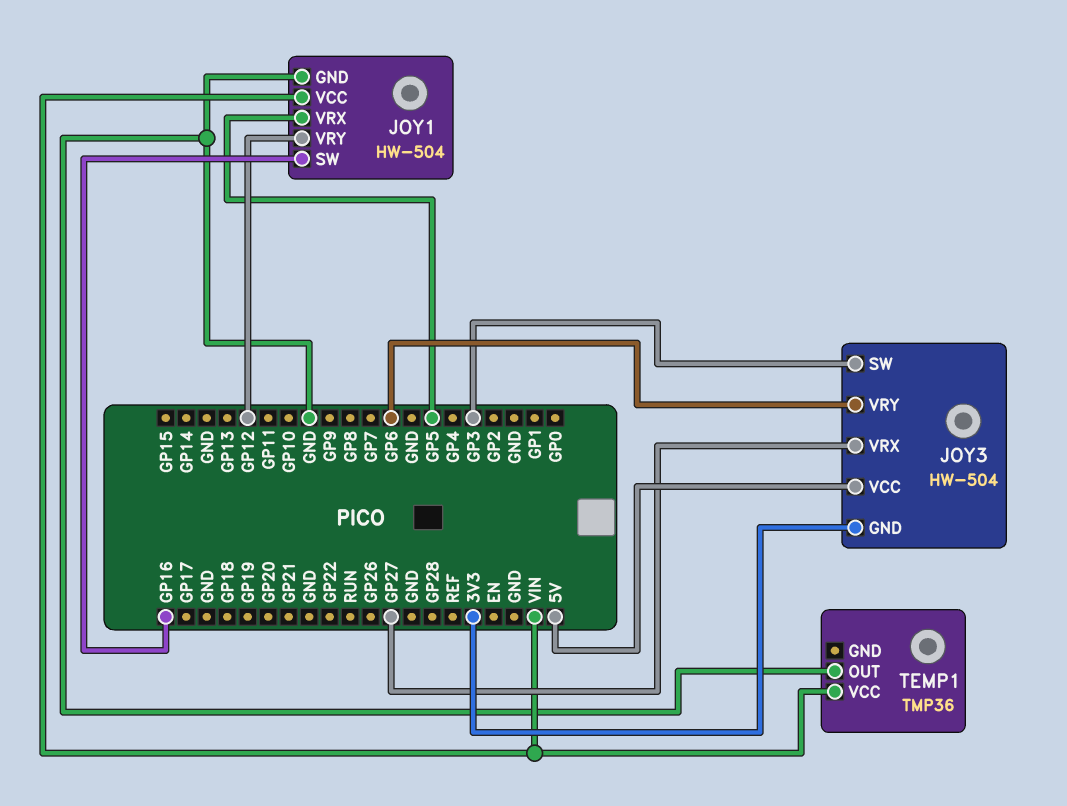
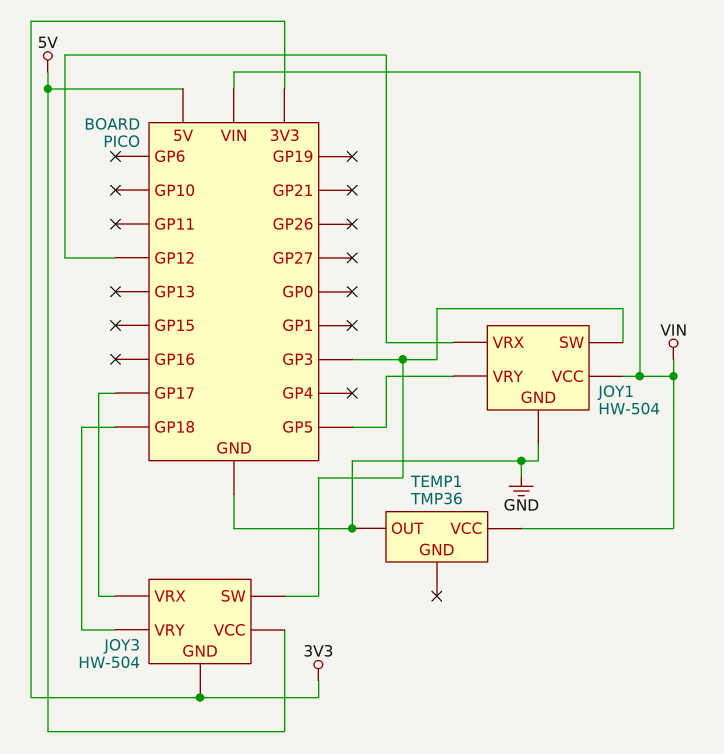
JOY1 pin SW: GP16 -> GP3
JOY1 pin VRX: GP5 -> GP12
JOY1 pin VRY: GP12 -> GP5
JOY3 pin VRX: GP27 -> GP17
JOY3 pin VRY: GP6 -> GP18

